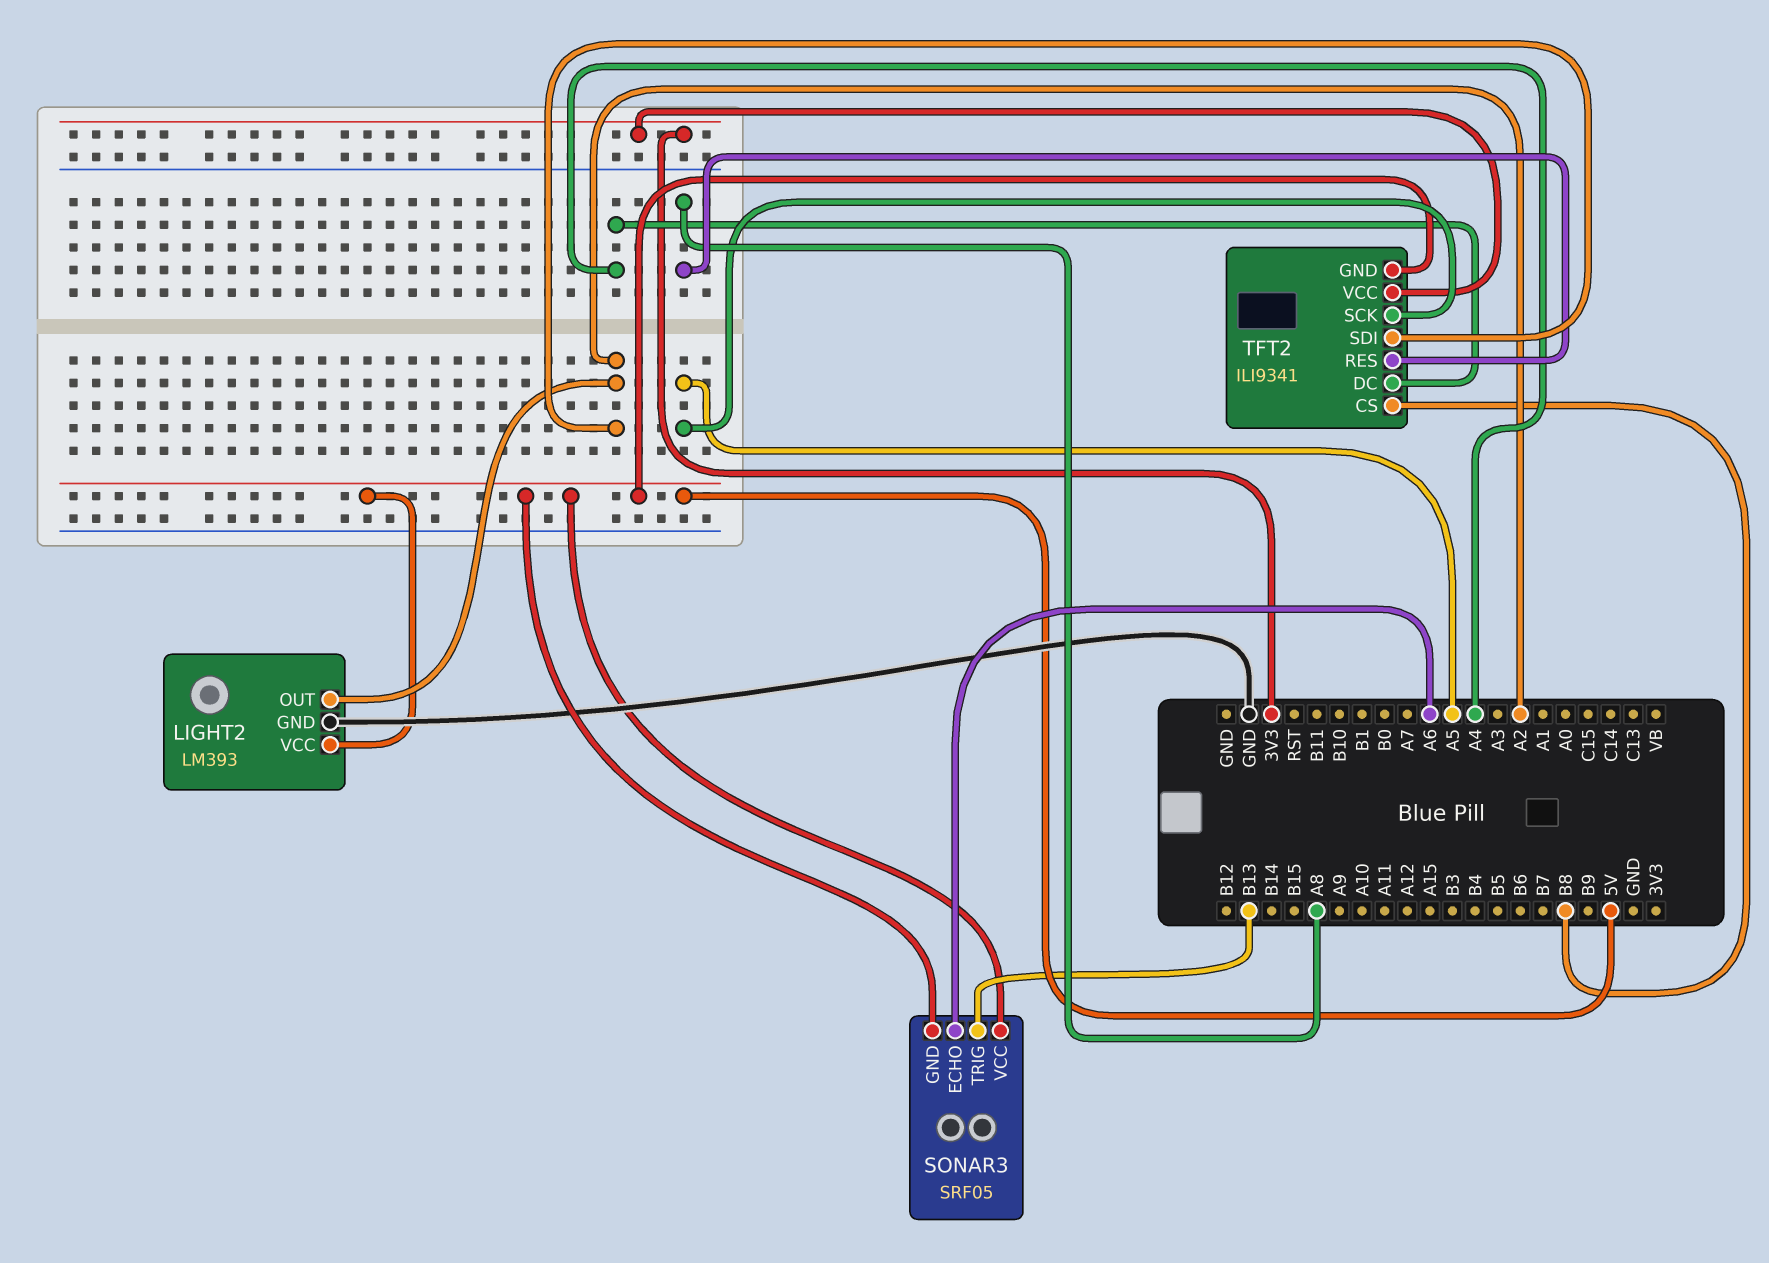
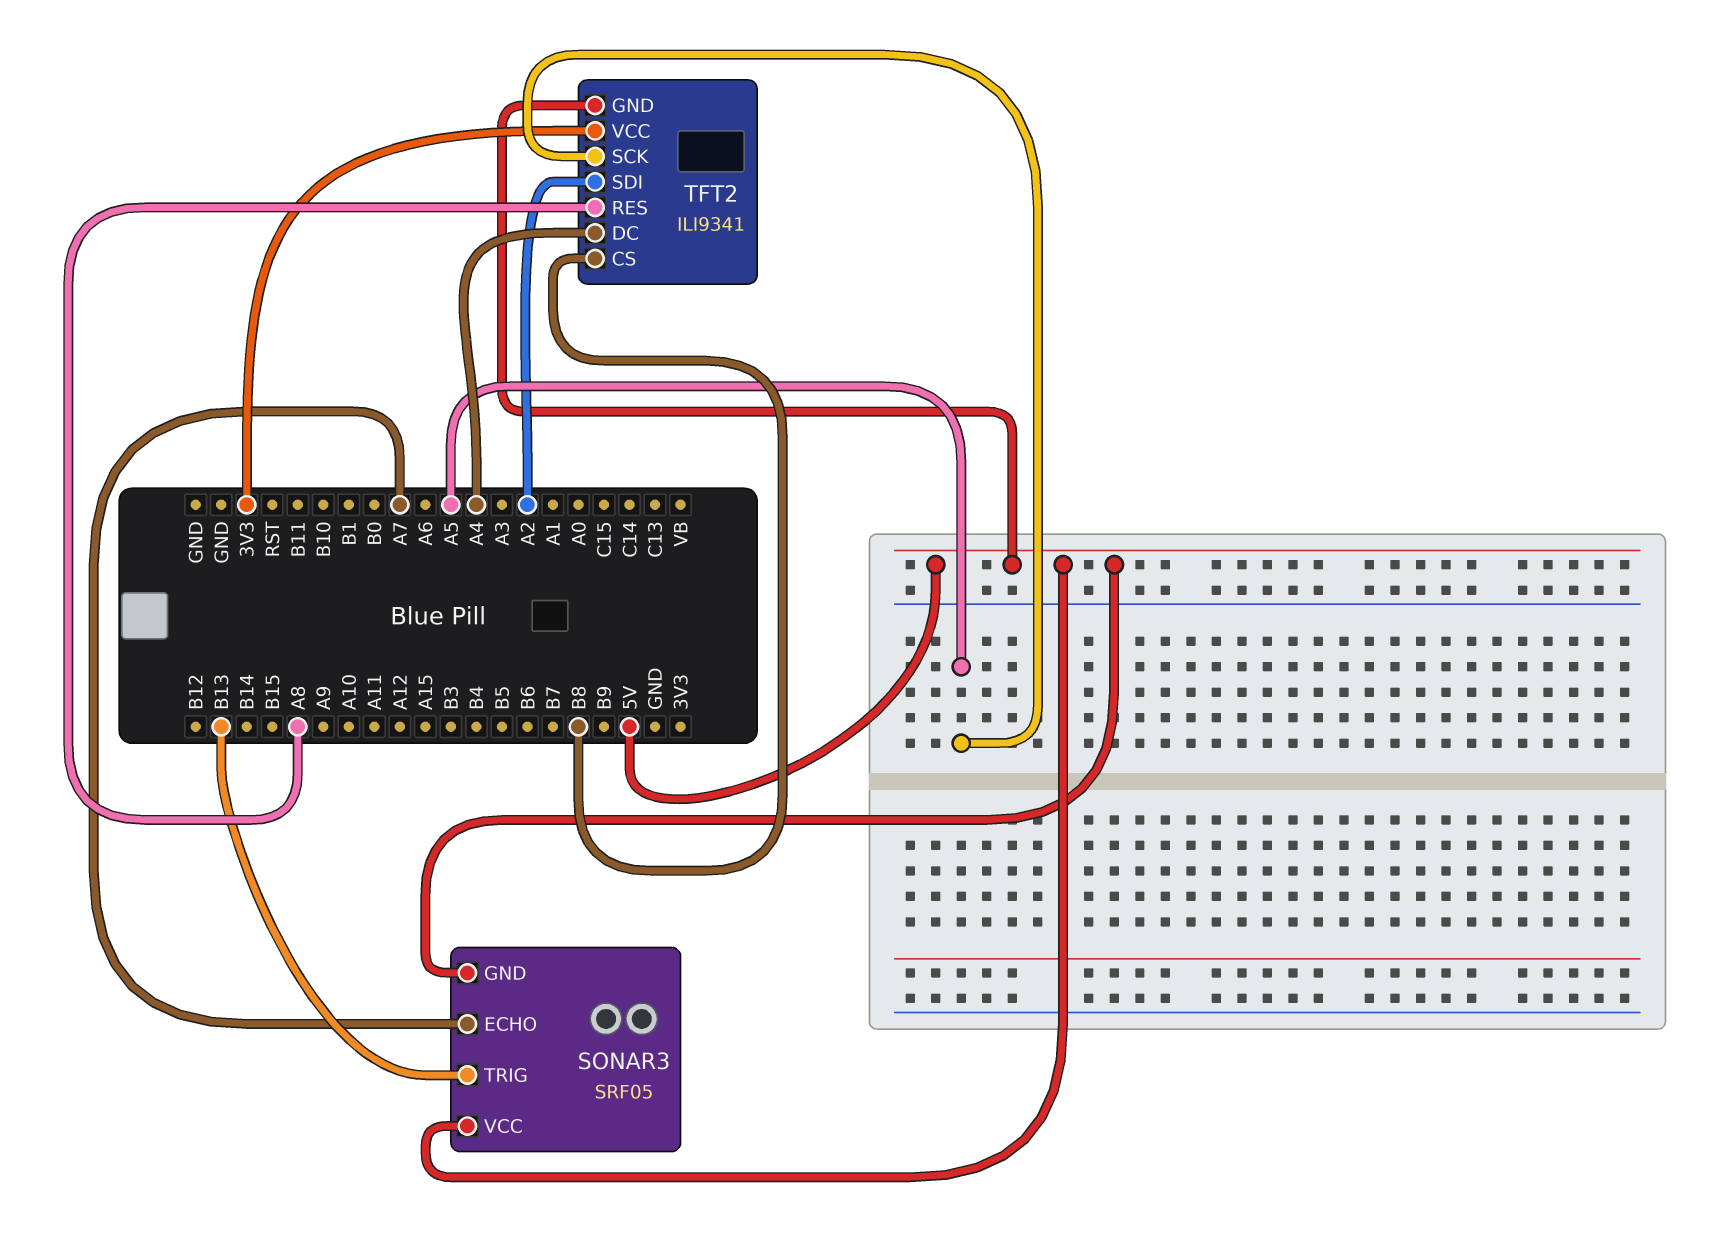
LIGHT2: LM393 -> none
LIGHT2 pin GND: GND -> none
LIGHT2 pin OUT: A2 -> none
LIGHT2 pin VCC: 5V -> none
SONAR3 pin ECHO: A6 -> A7

